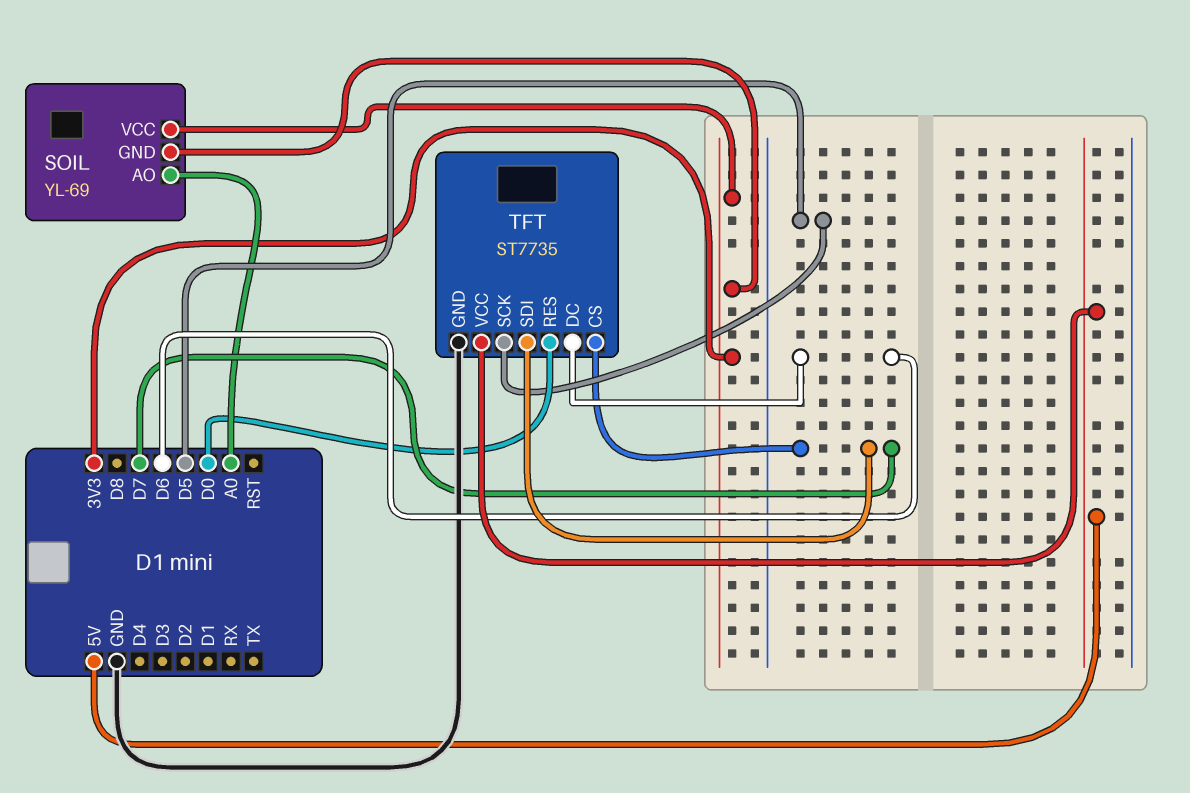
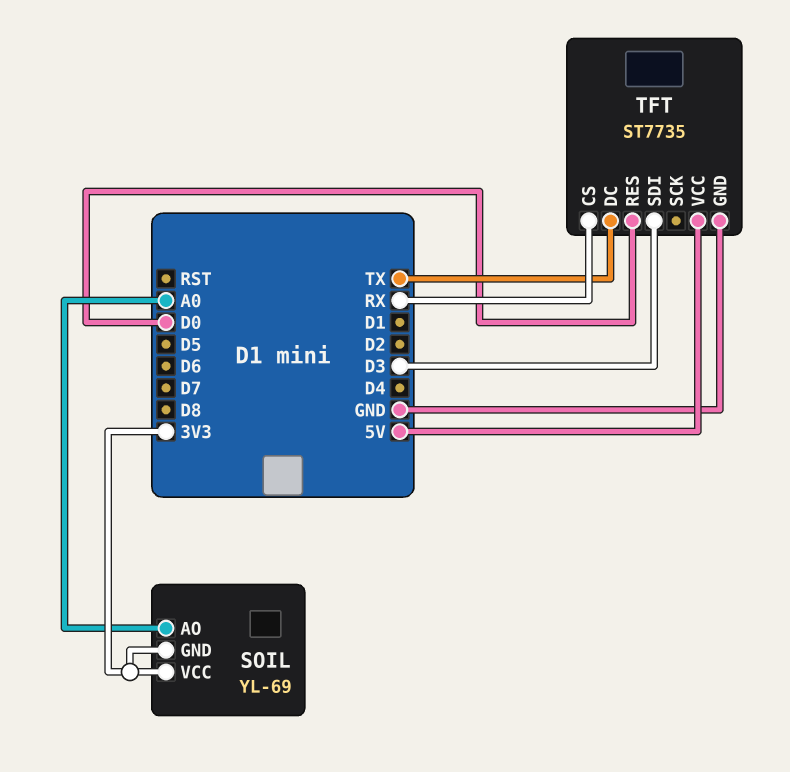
TFT pin CS: D7 -> RX
TFT pin DC: D6 -> TX
TFT pin SCK: D5 -> none
TFT pin SDI: D7 -> D3

